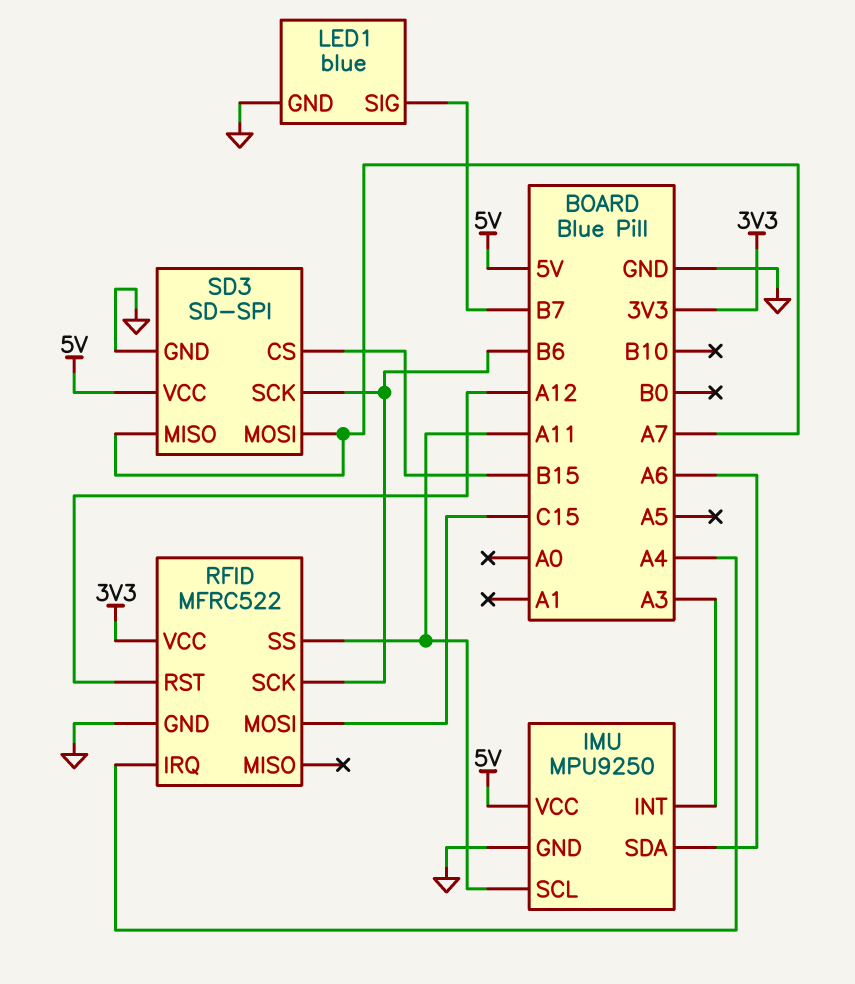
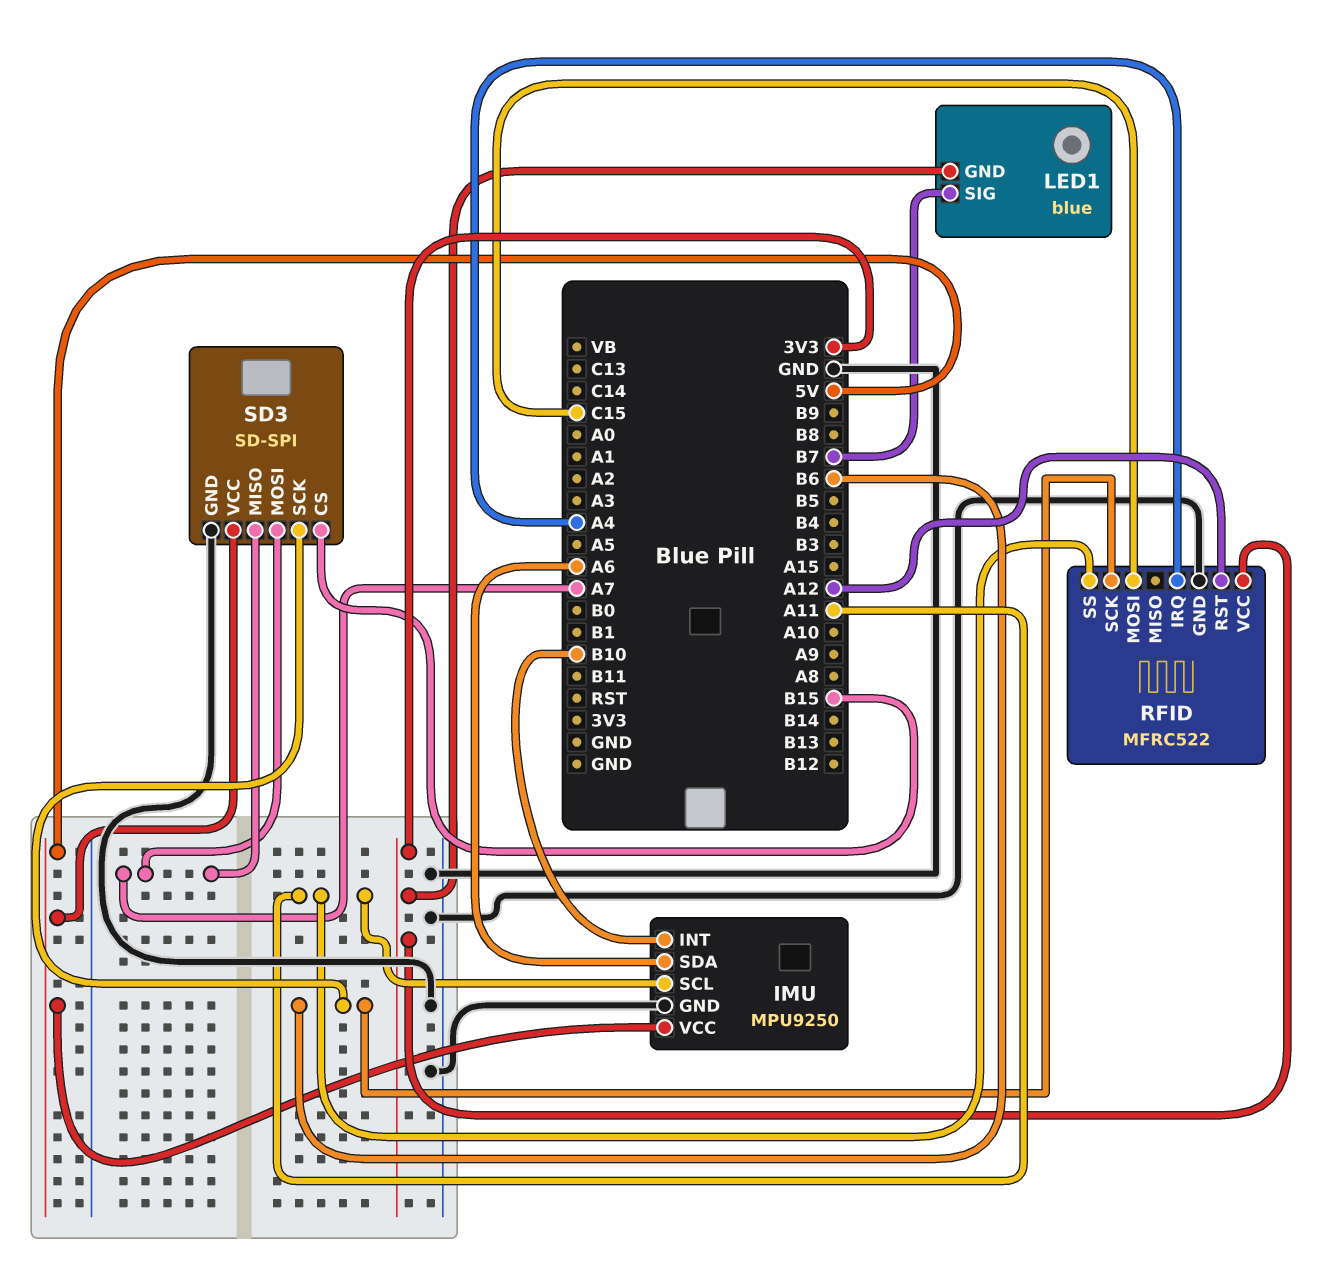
IMU pin INT: A3 -> B10
LED1 pin GND: GND -> 3V3

